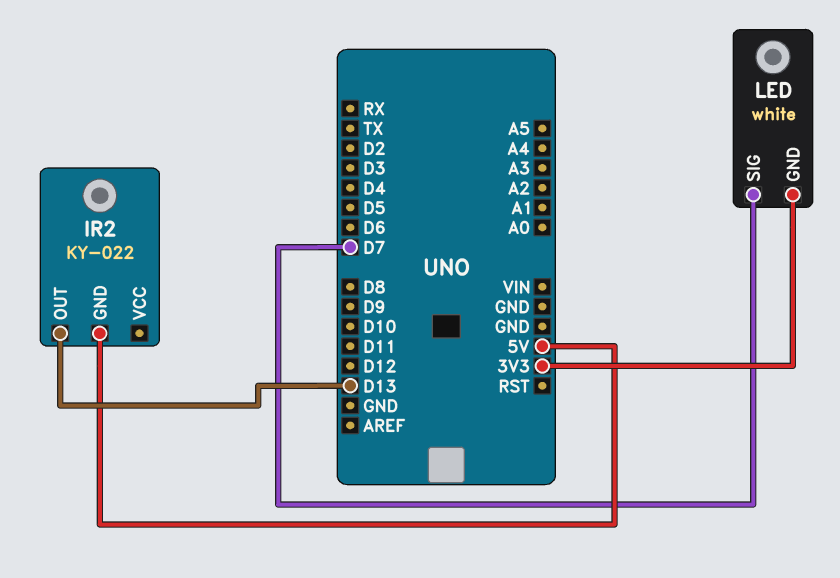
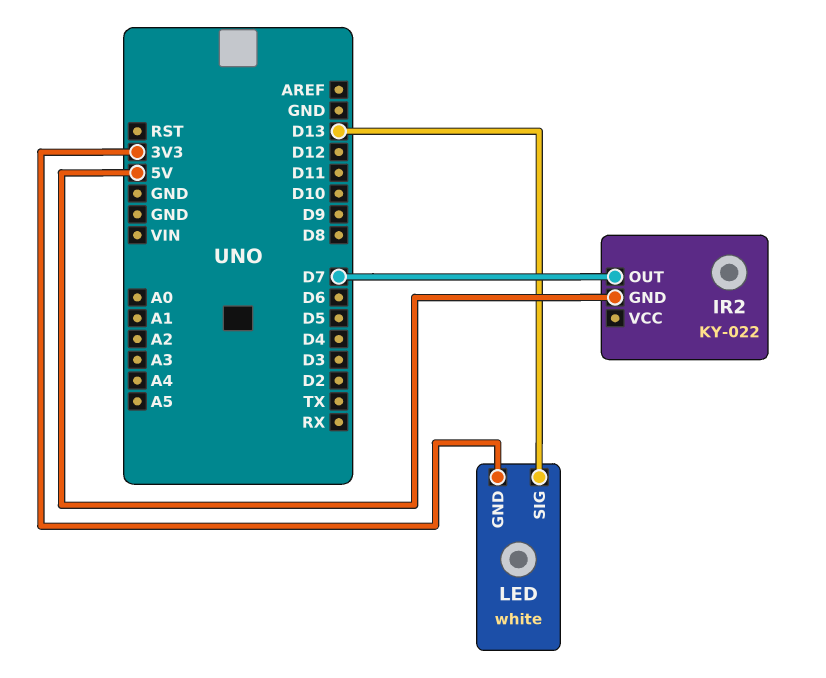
IR2 pin OUT: D13 -> D7
LED pin SIG: D7 -> D13

